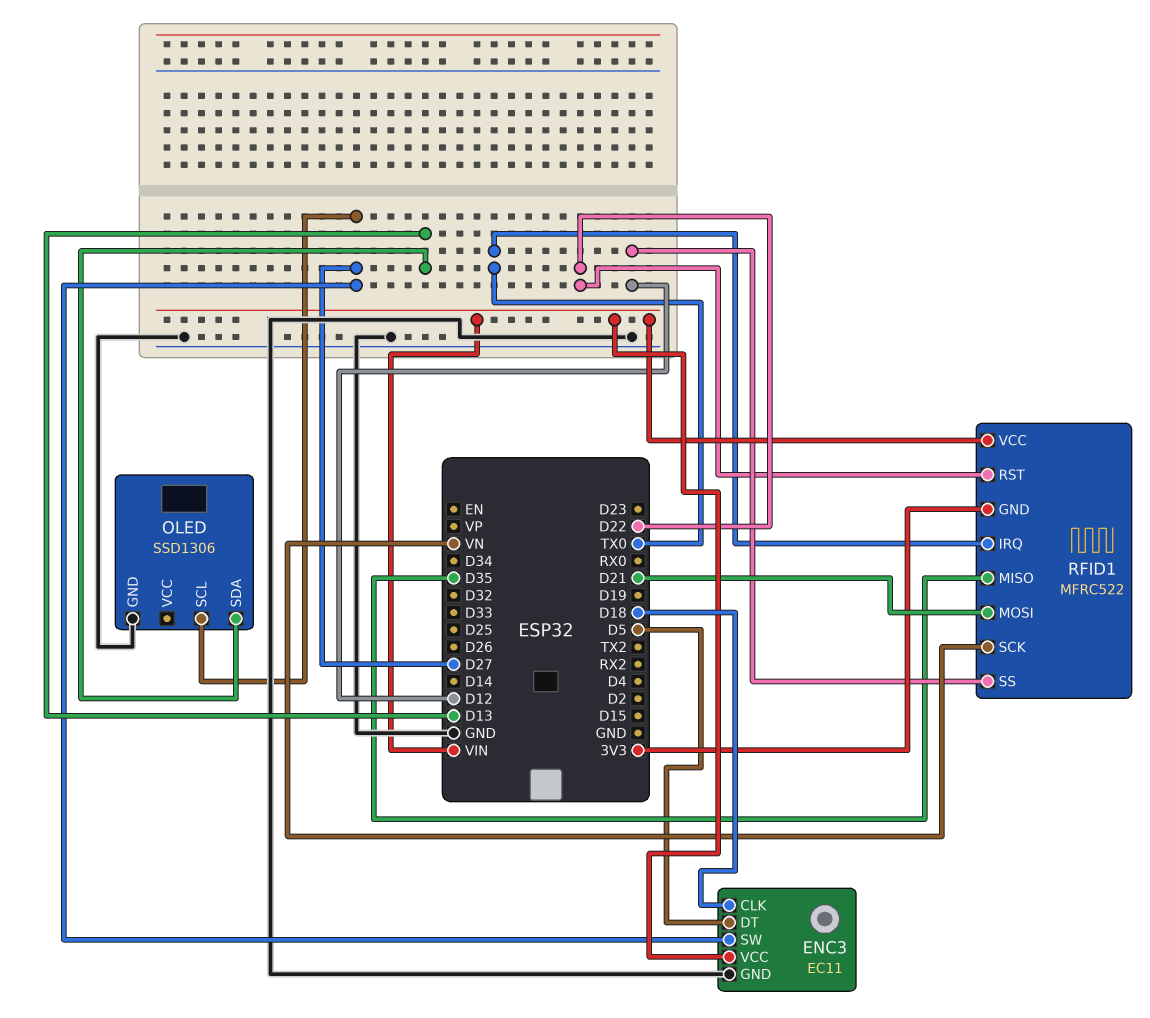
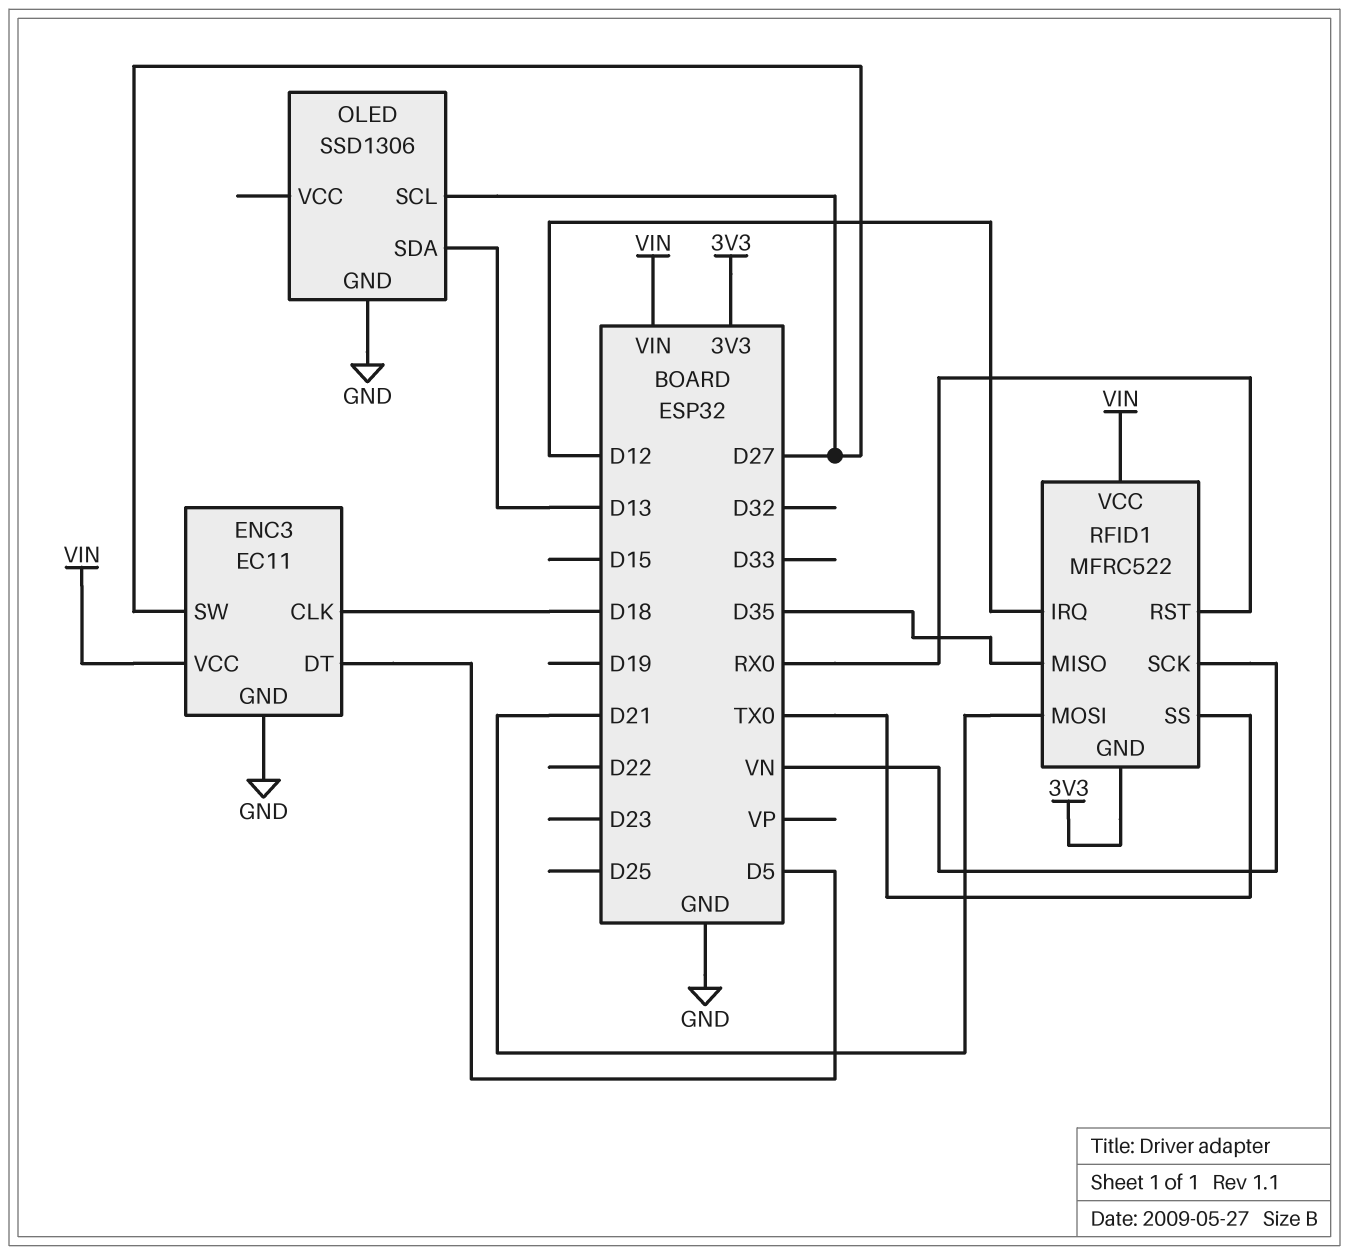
RFID1 pin IRQ: TX0 -> D12
RFID1 pin RST: D22 -> RX0
RFID1 pin SS: D12 -> TX0

